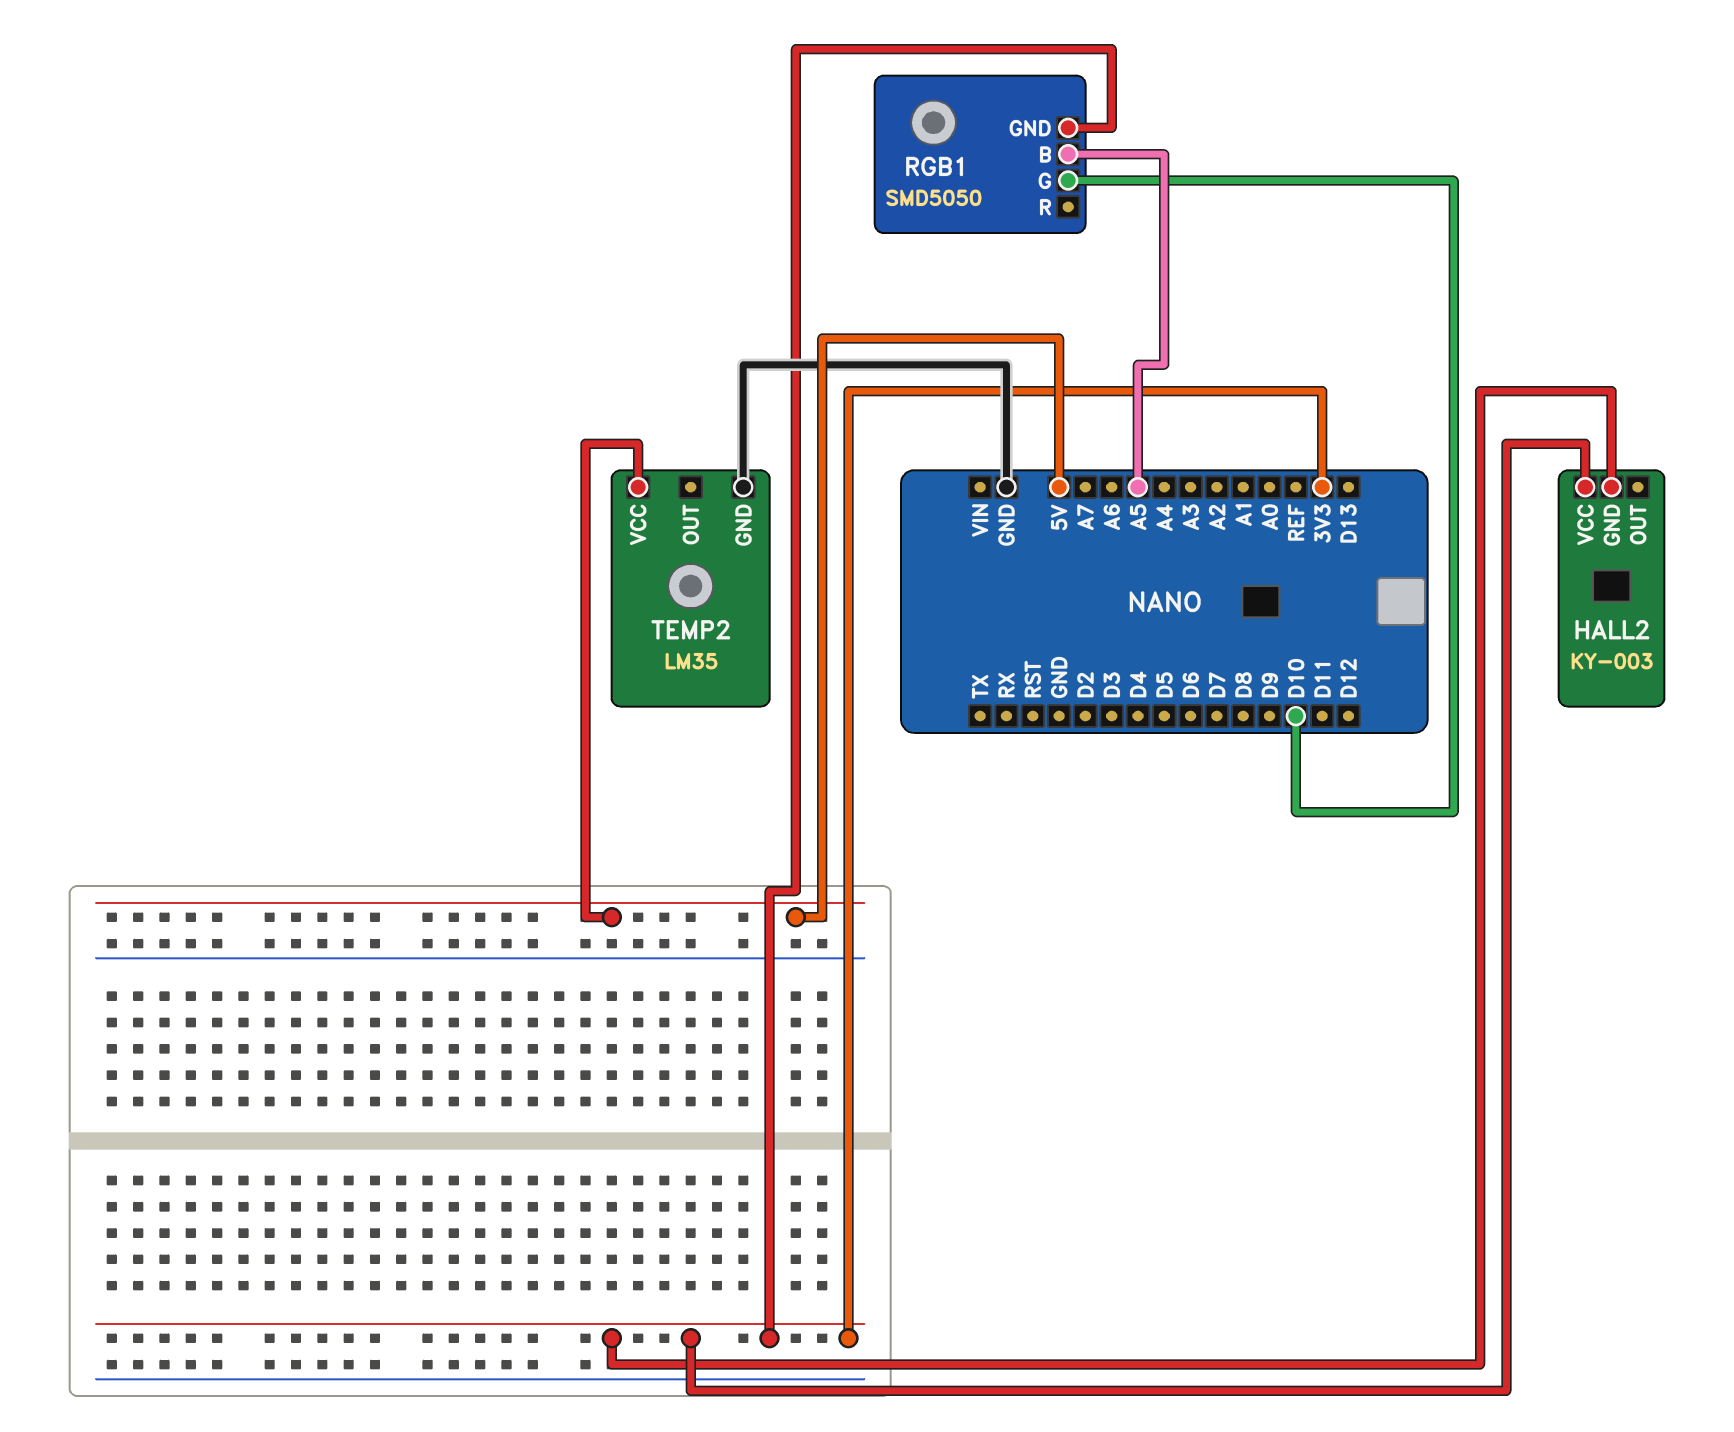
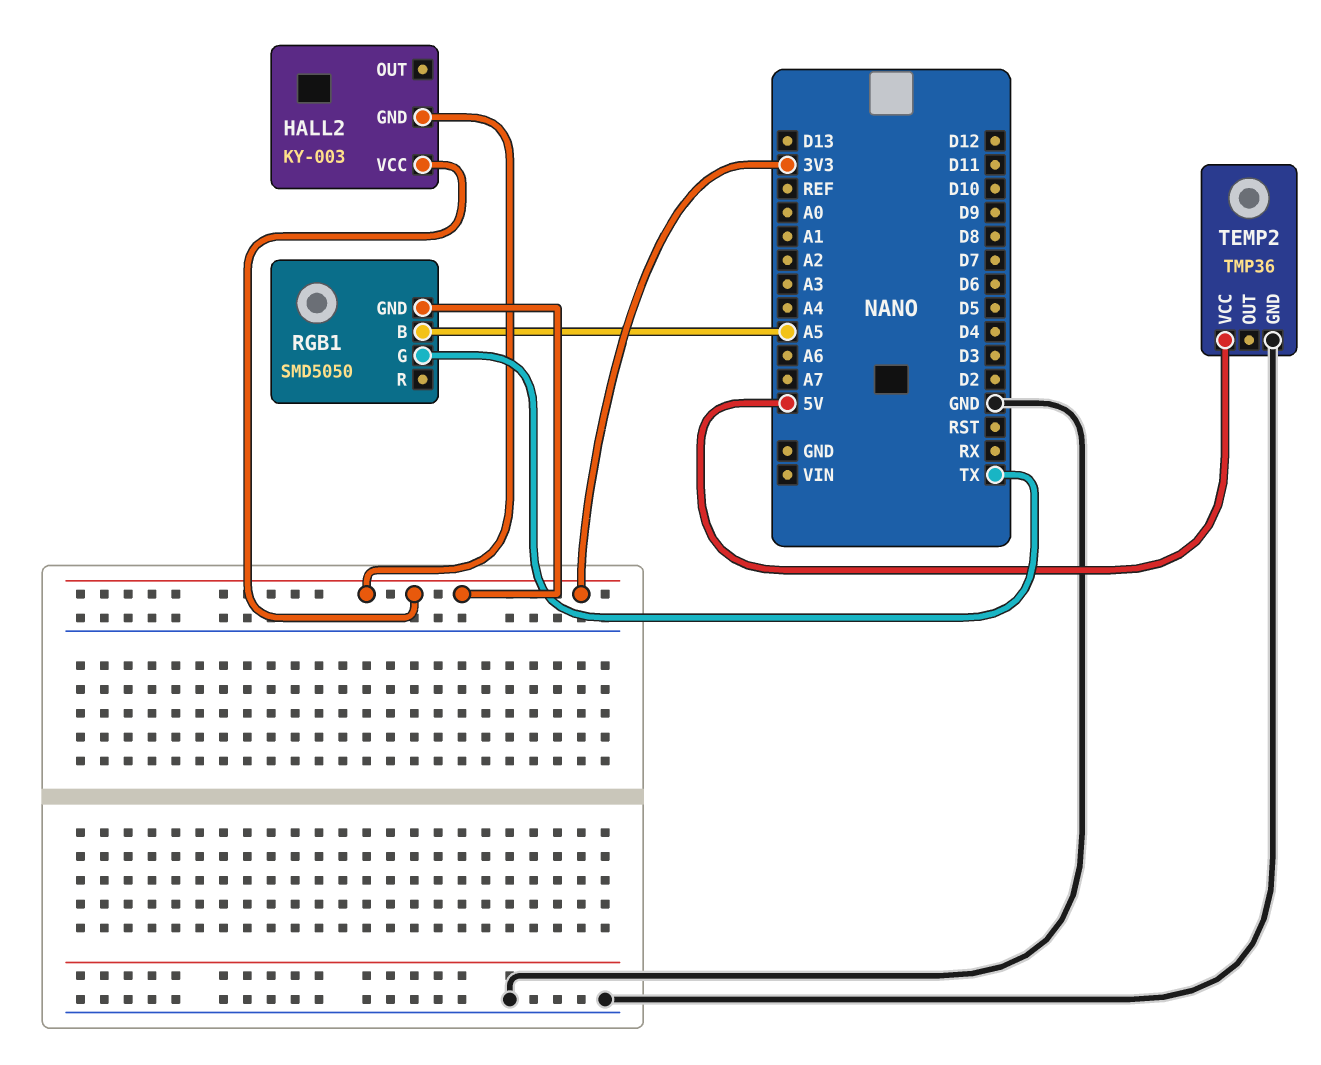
RGB1 pin G: D10 -> TX
TEMP2: LM35 -> TMP36

